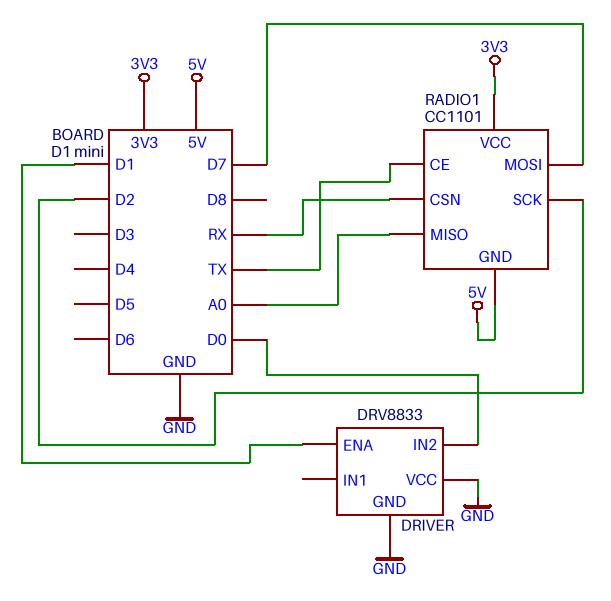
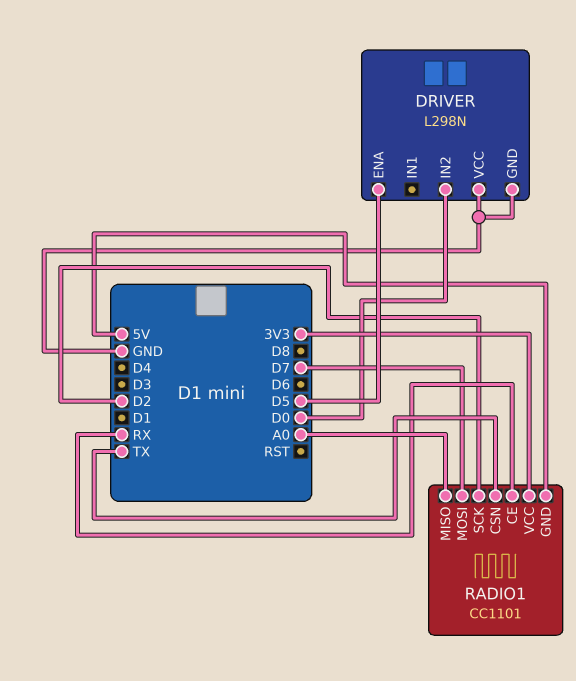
DRIVER: DRV8833 -> L298N
DRIVER pin ENA: D1 -> D5
RADIO1 pin CE: TX -> RX
RADIO1 pin CSN: RX -> TX

